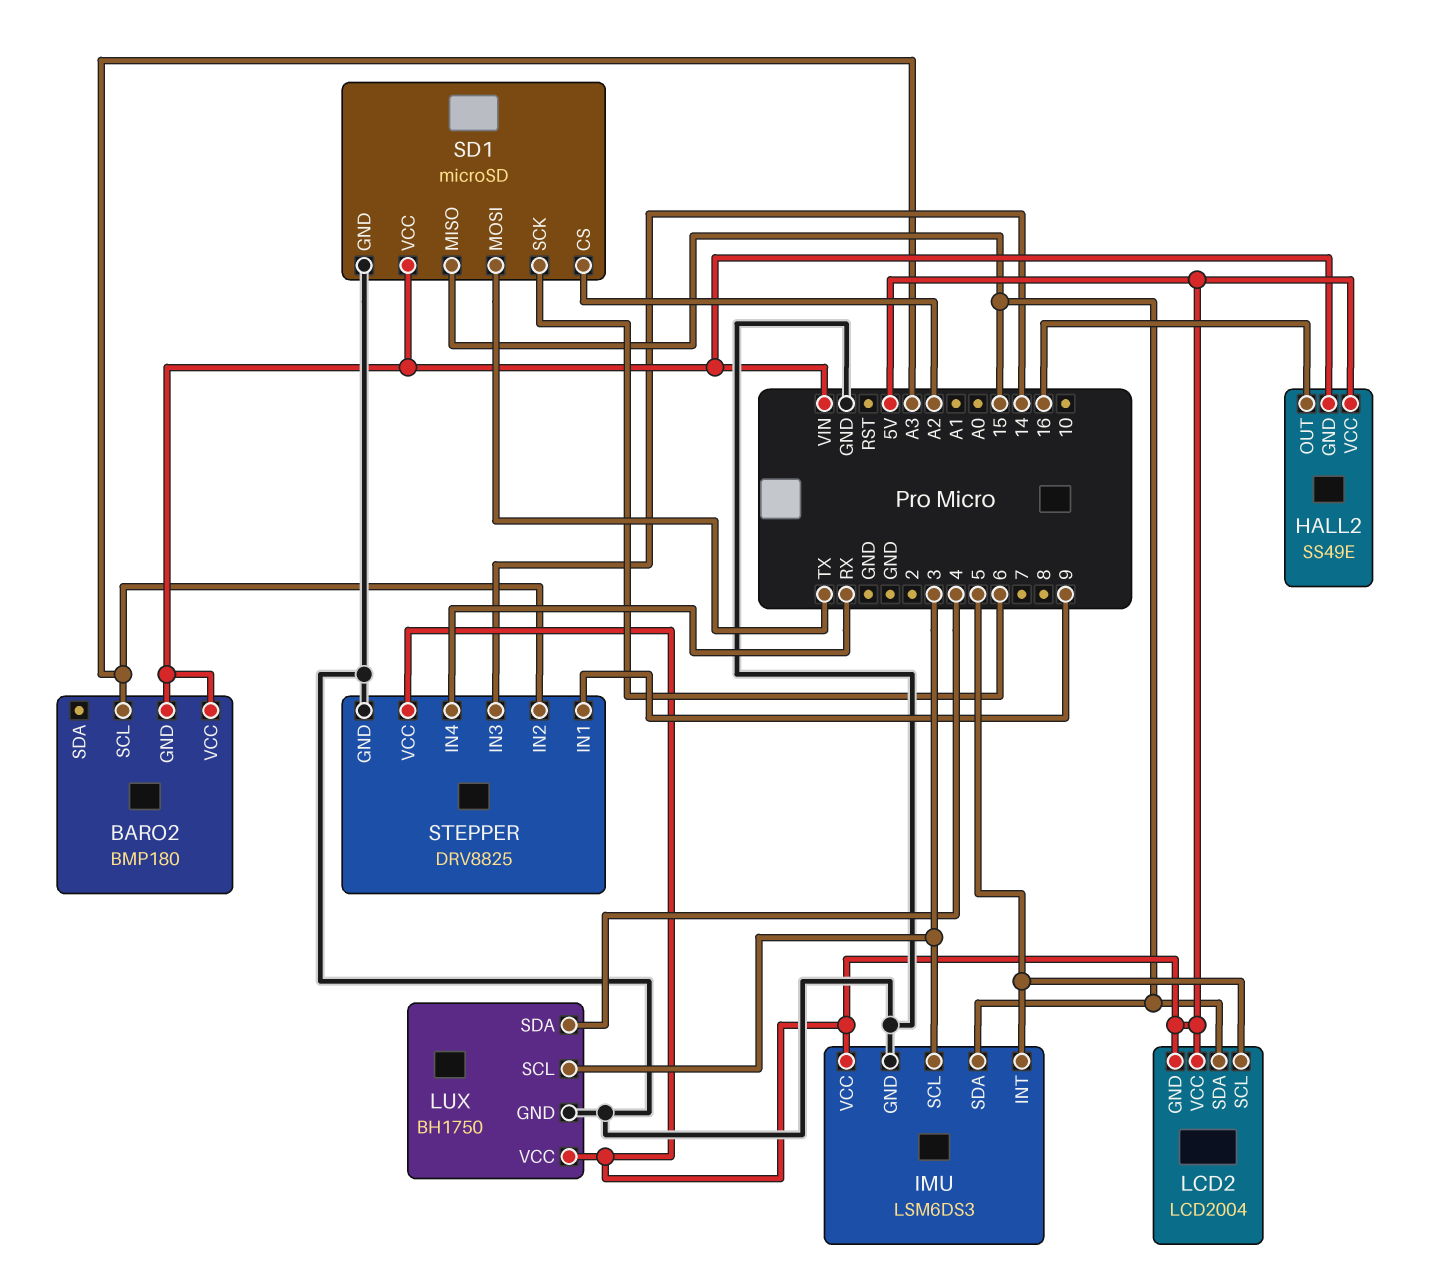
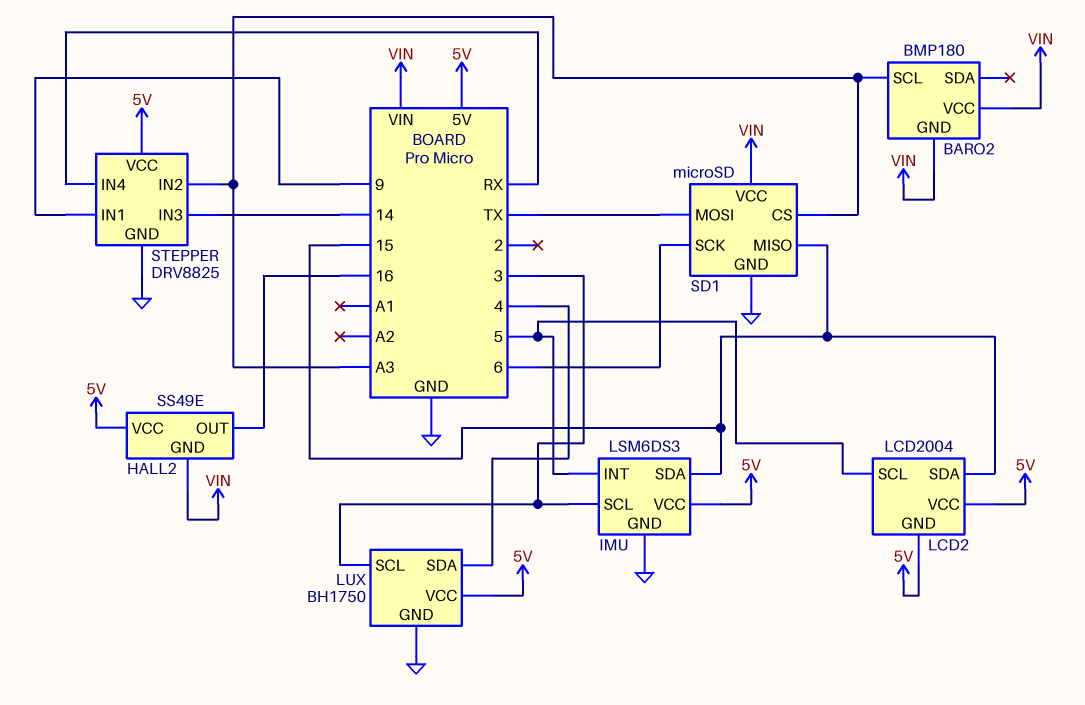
SD1 pin CS: A2 -> A3

